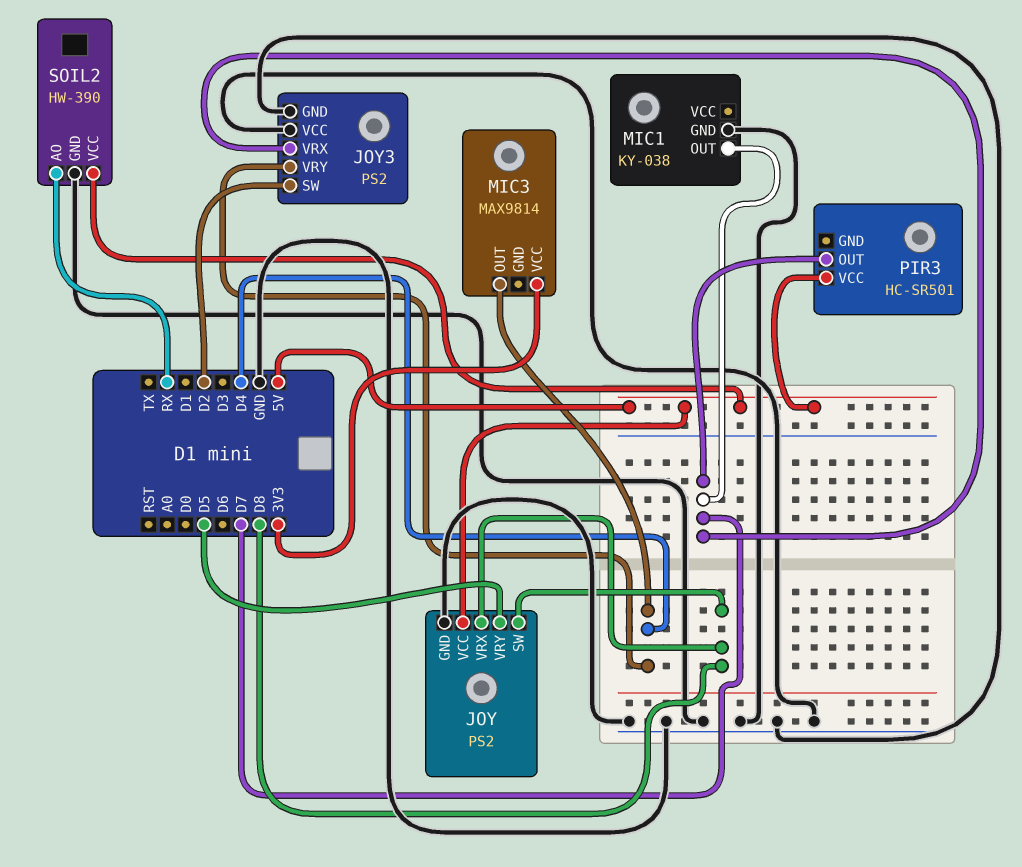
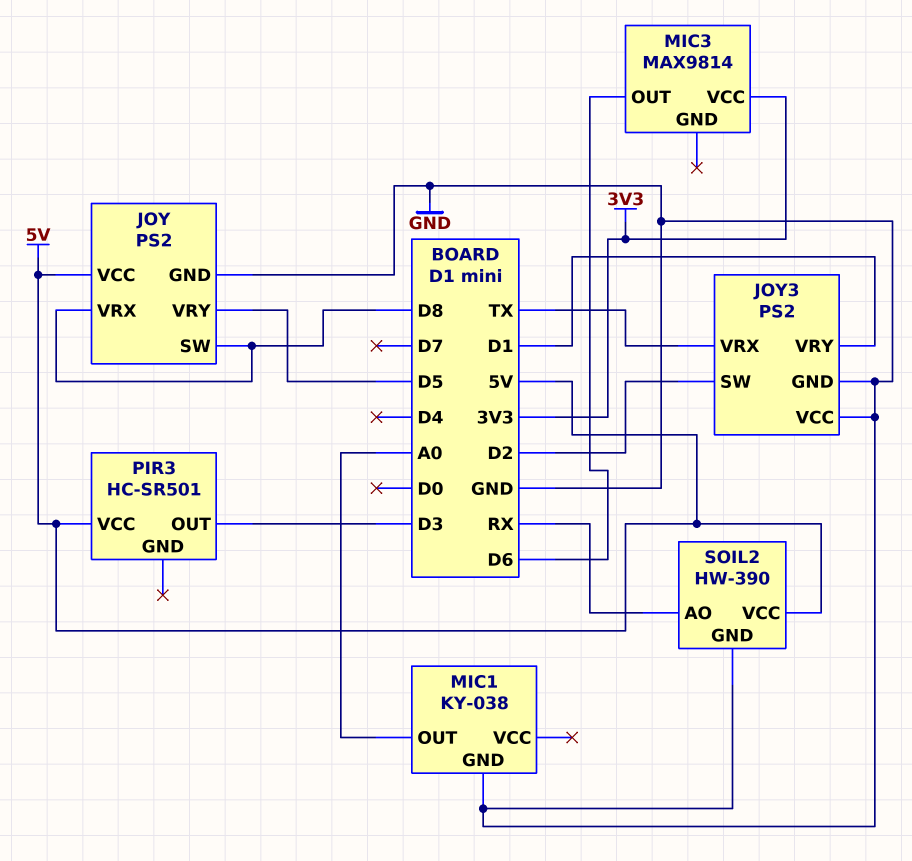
JOY3 pin VRX: D7 -> TX
JOY3 pin VRY: D4 -> D1
MIC1 pin OUT: D7 -> A0
MIC3 pin OUT: D4 -> D6
PIR3 pin OUT: D7 -> D3

